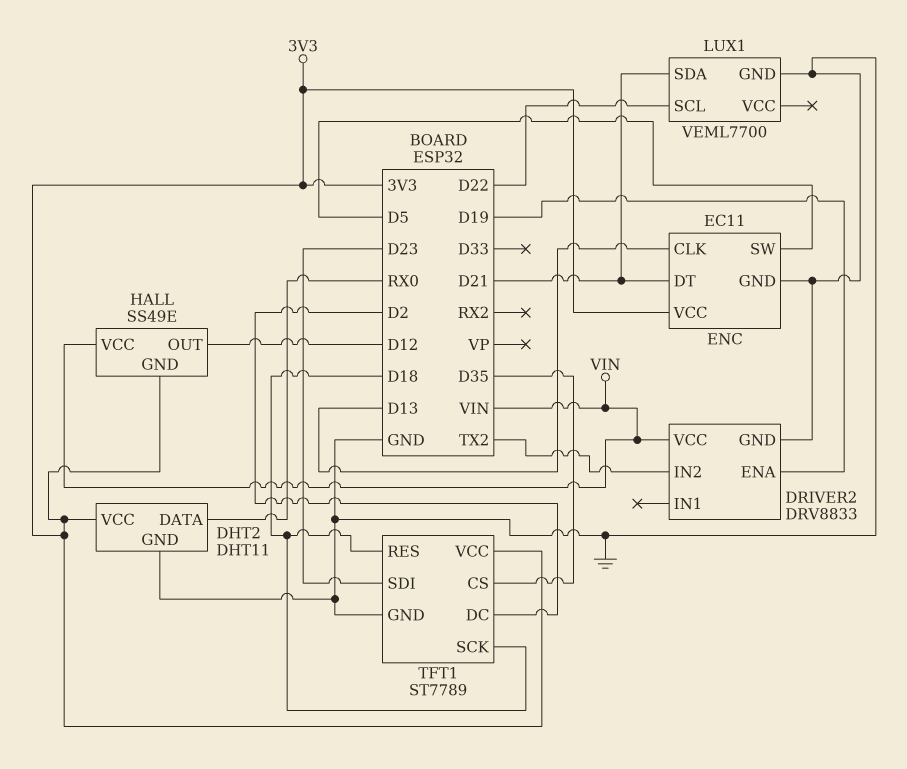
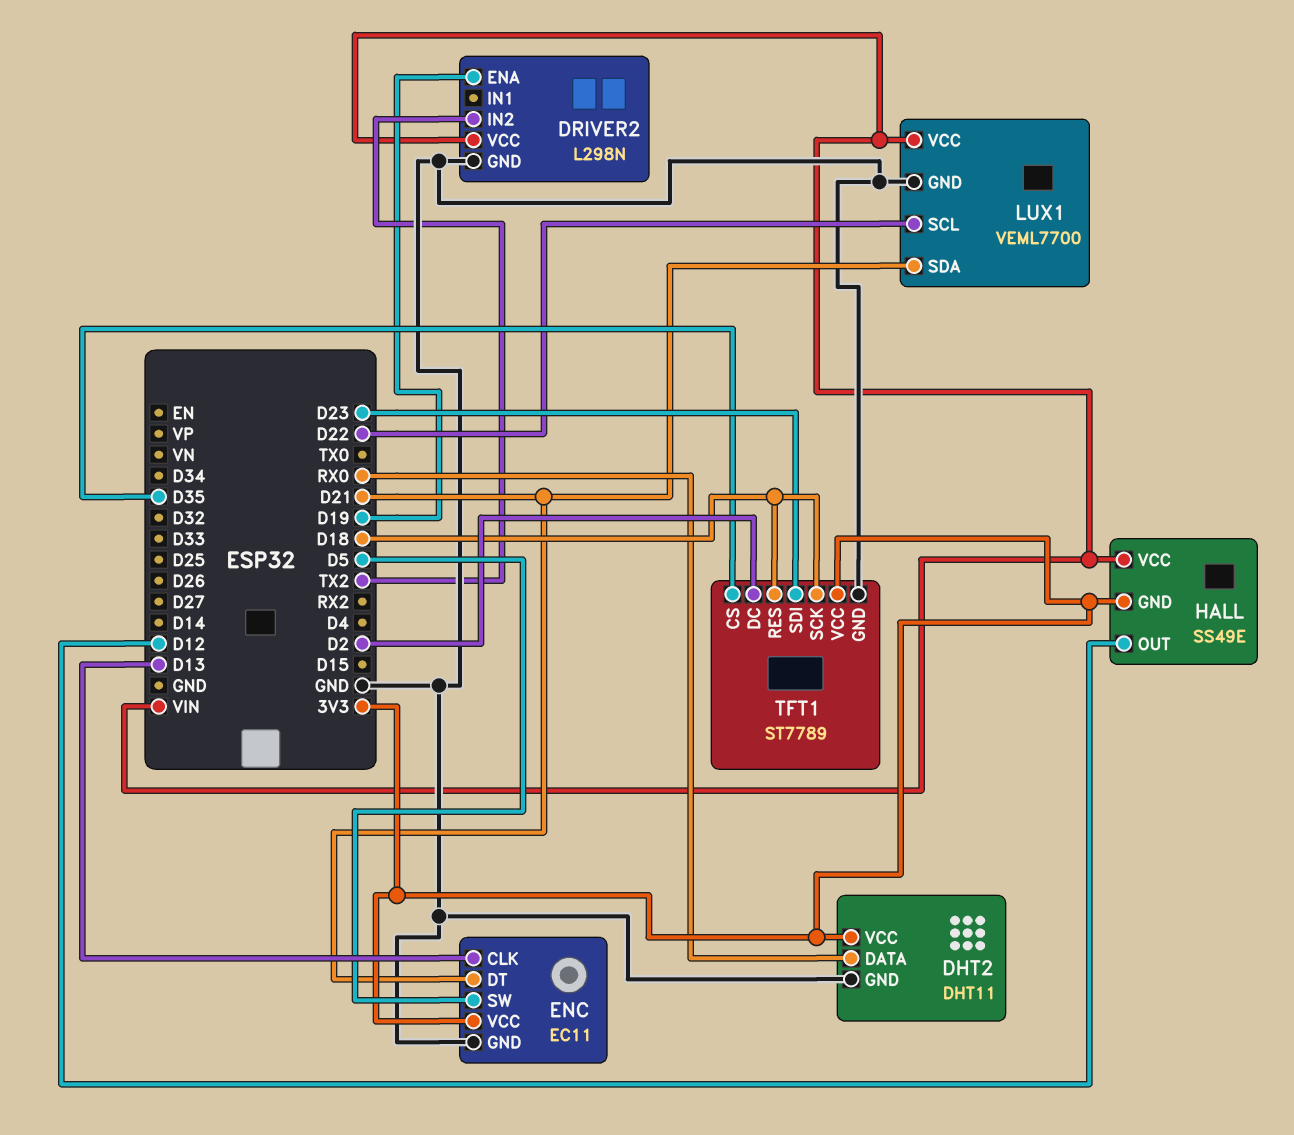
DRIVER2: DRV8833 -> L298N
LUX1 pin VCC: none -> VIN

